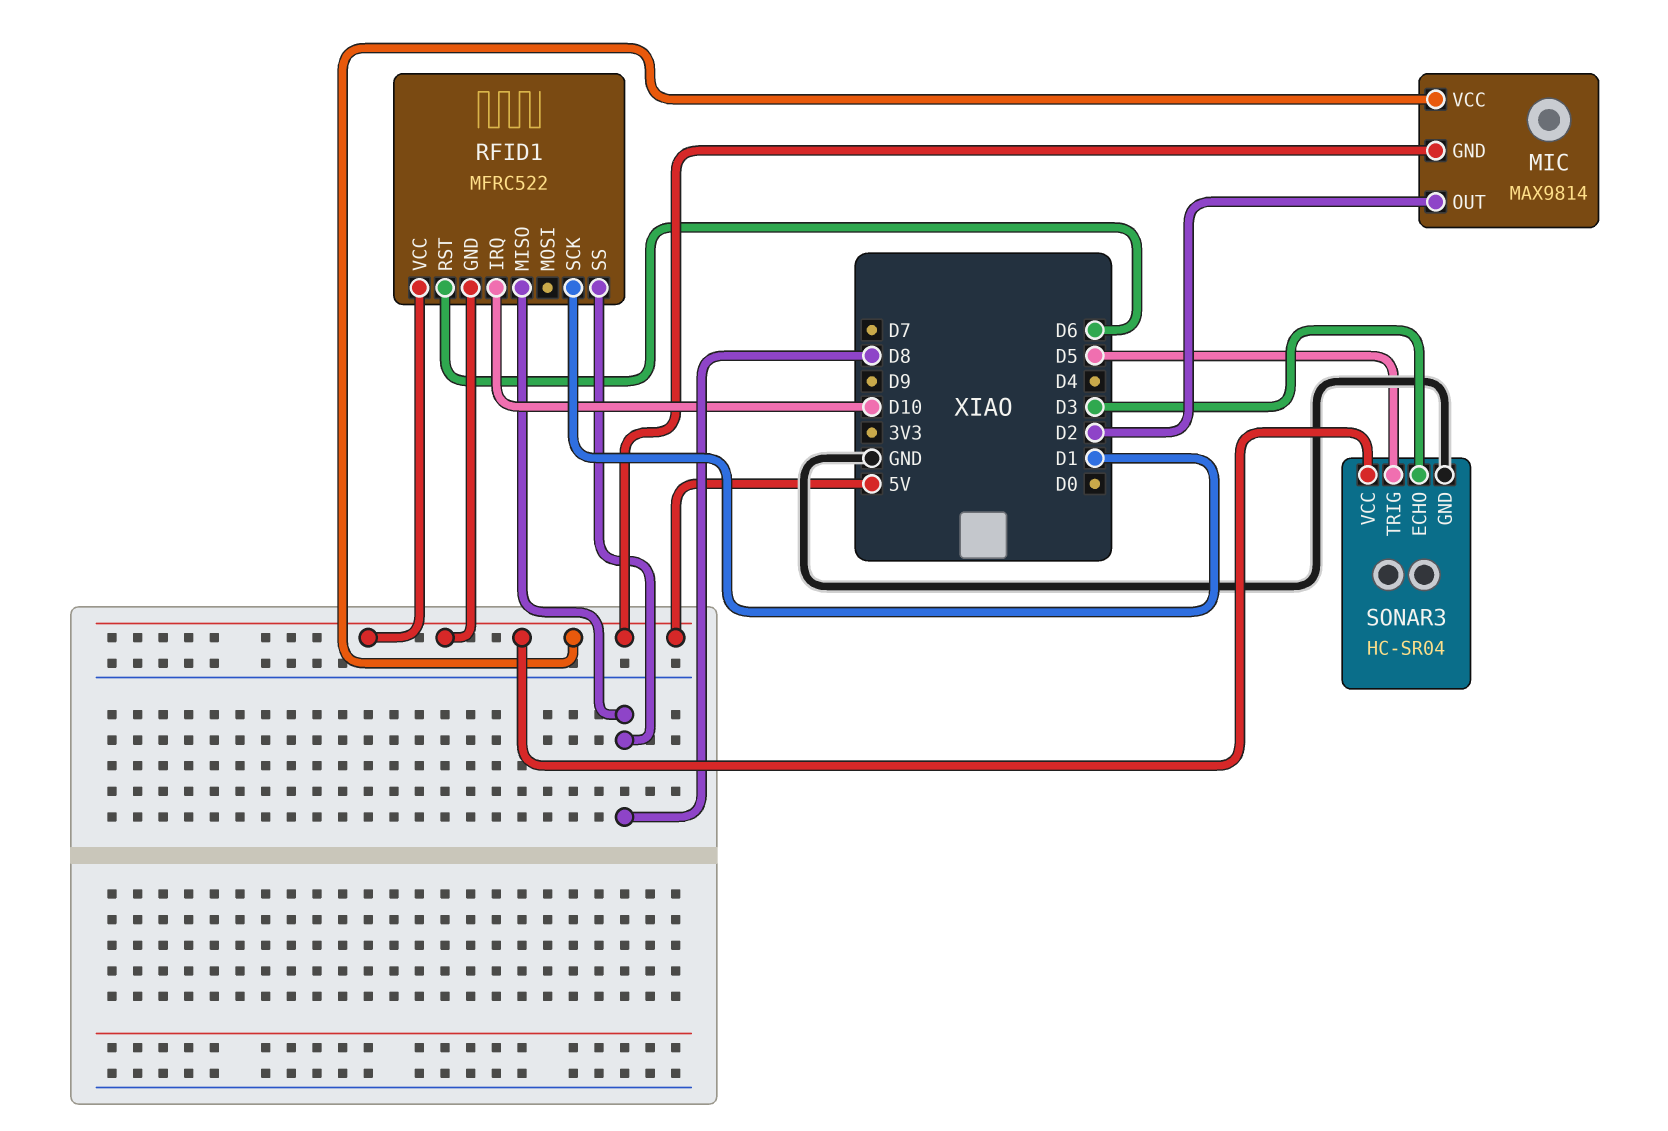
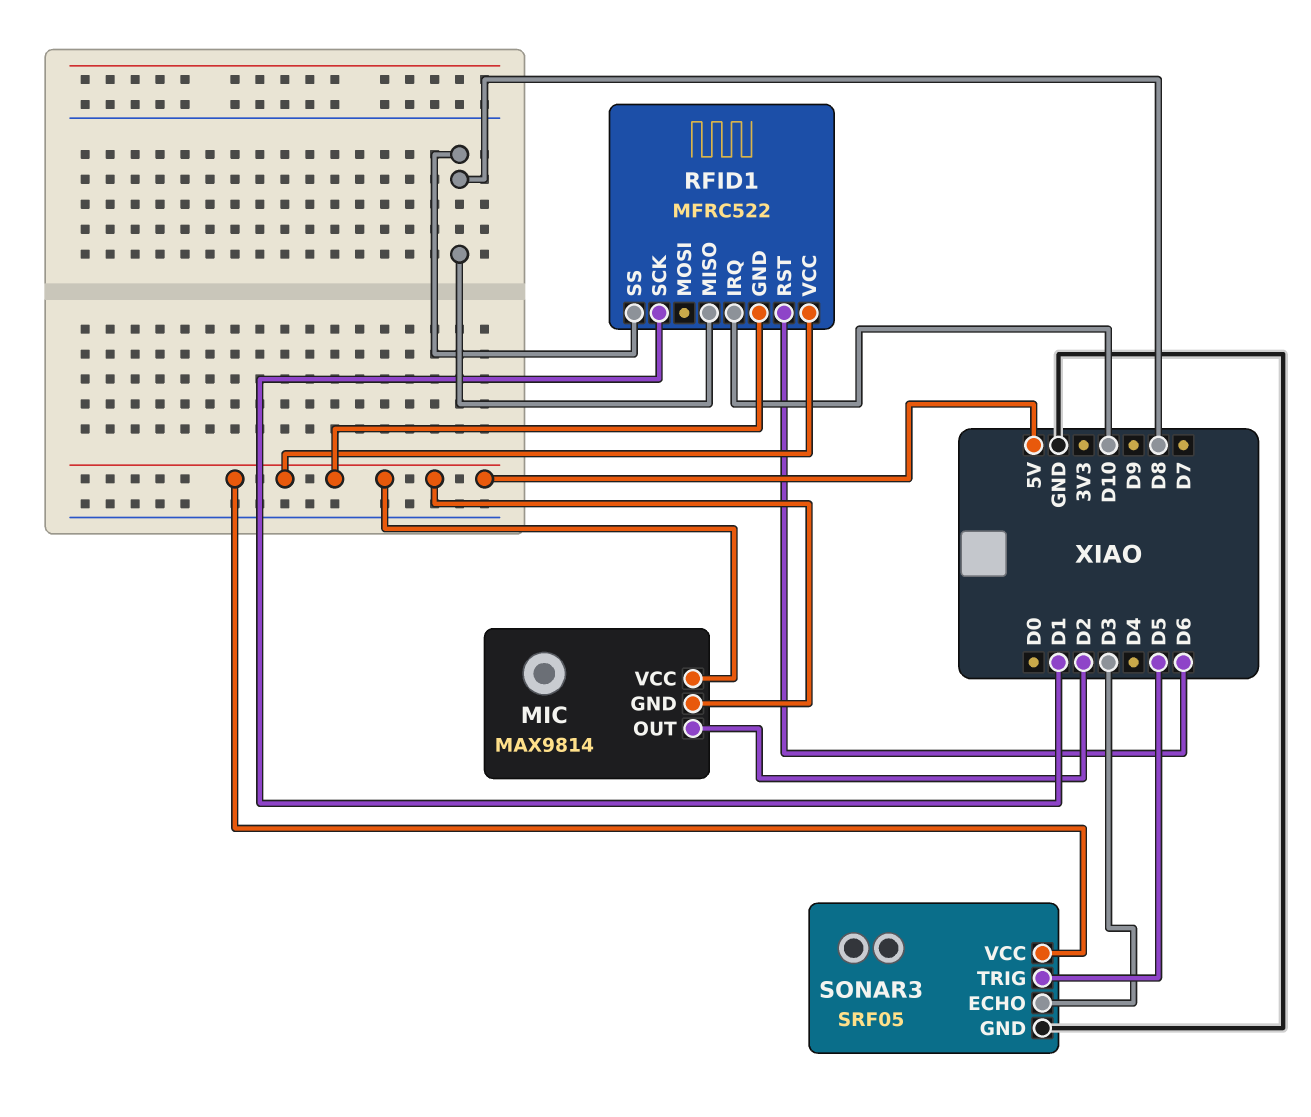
SONAR3: HC-SR04 -> SRF05

